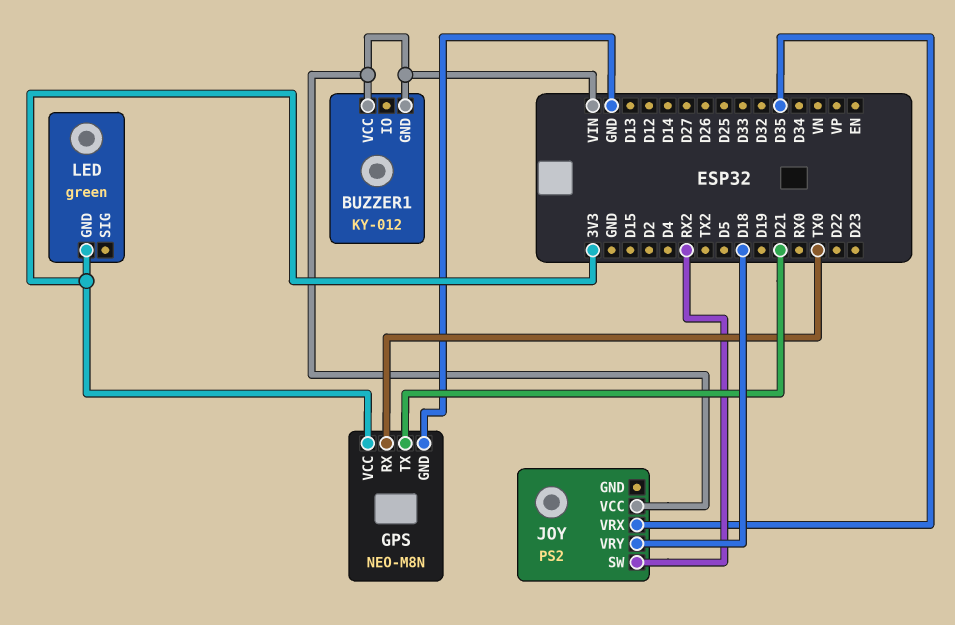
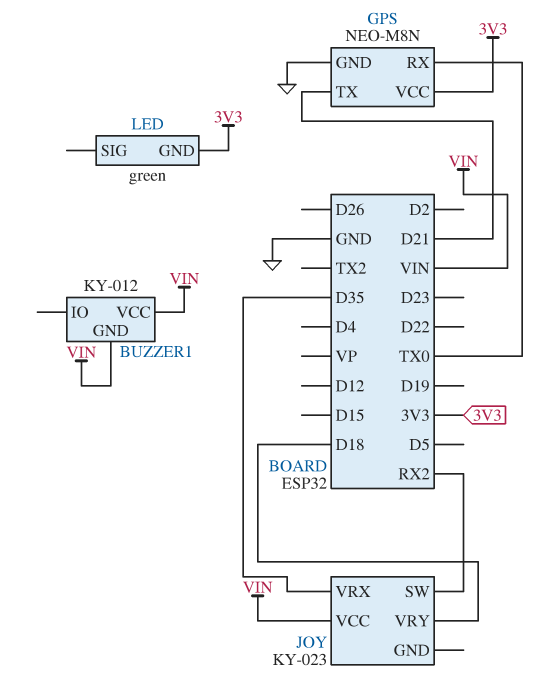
JOY: PS2 -> KY-023

